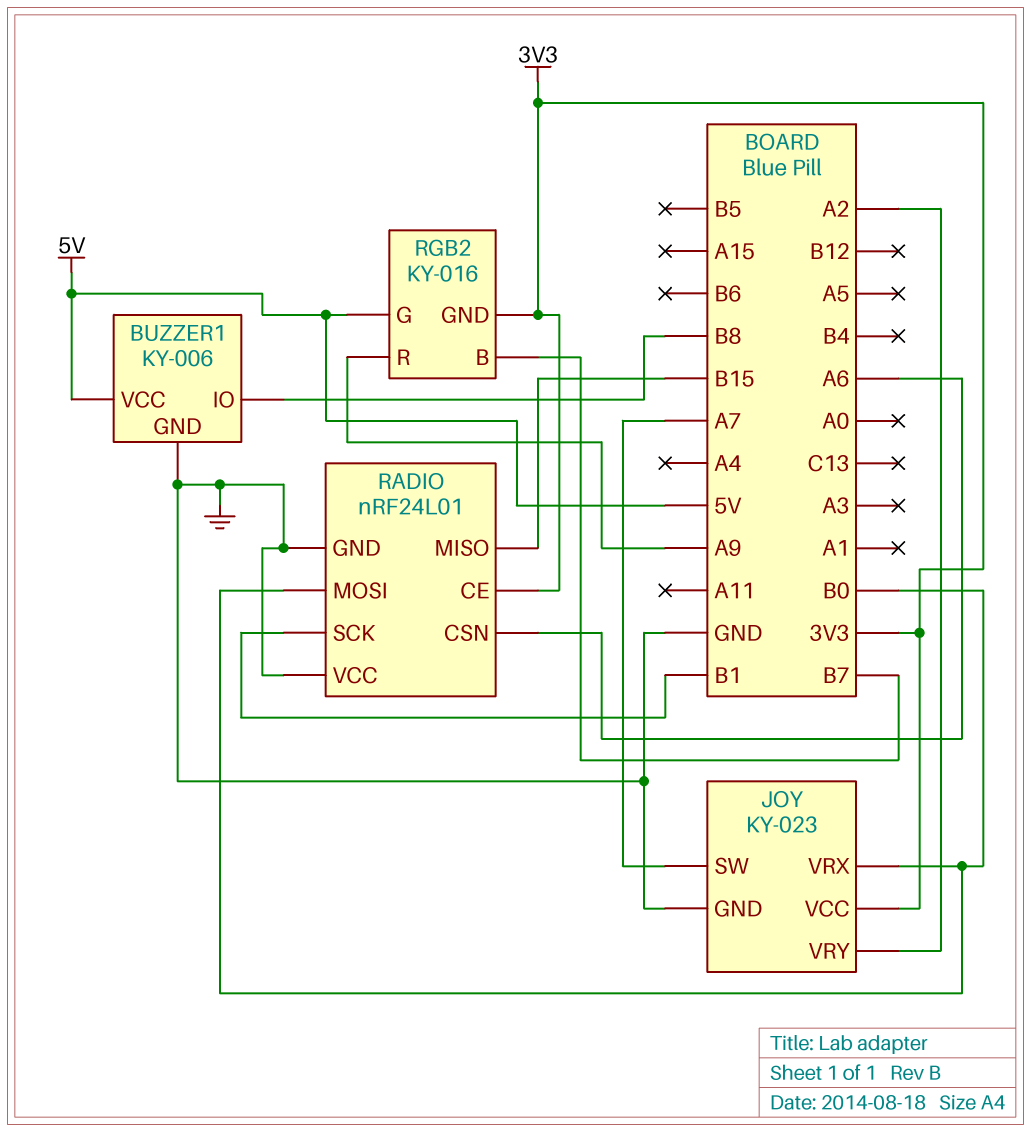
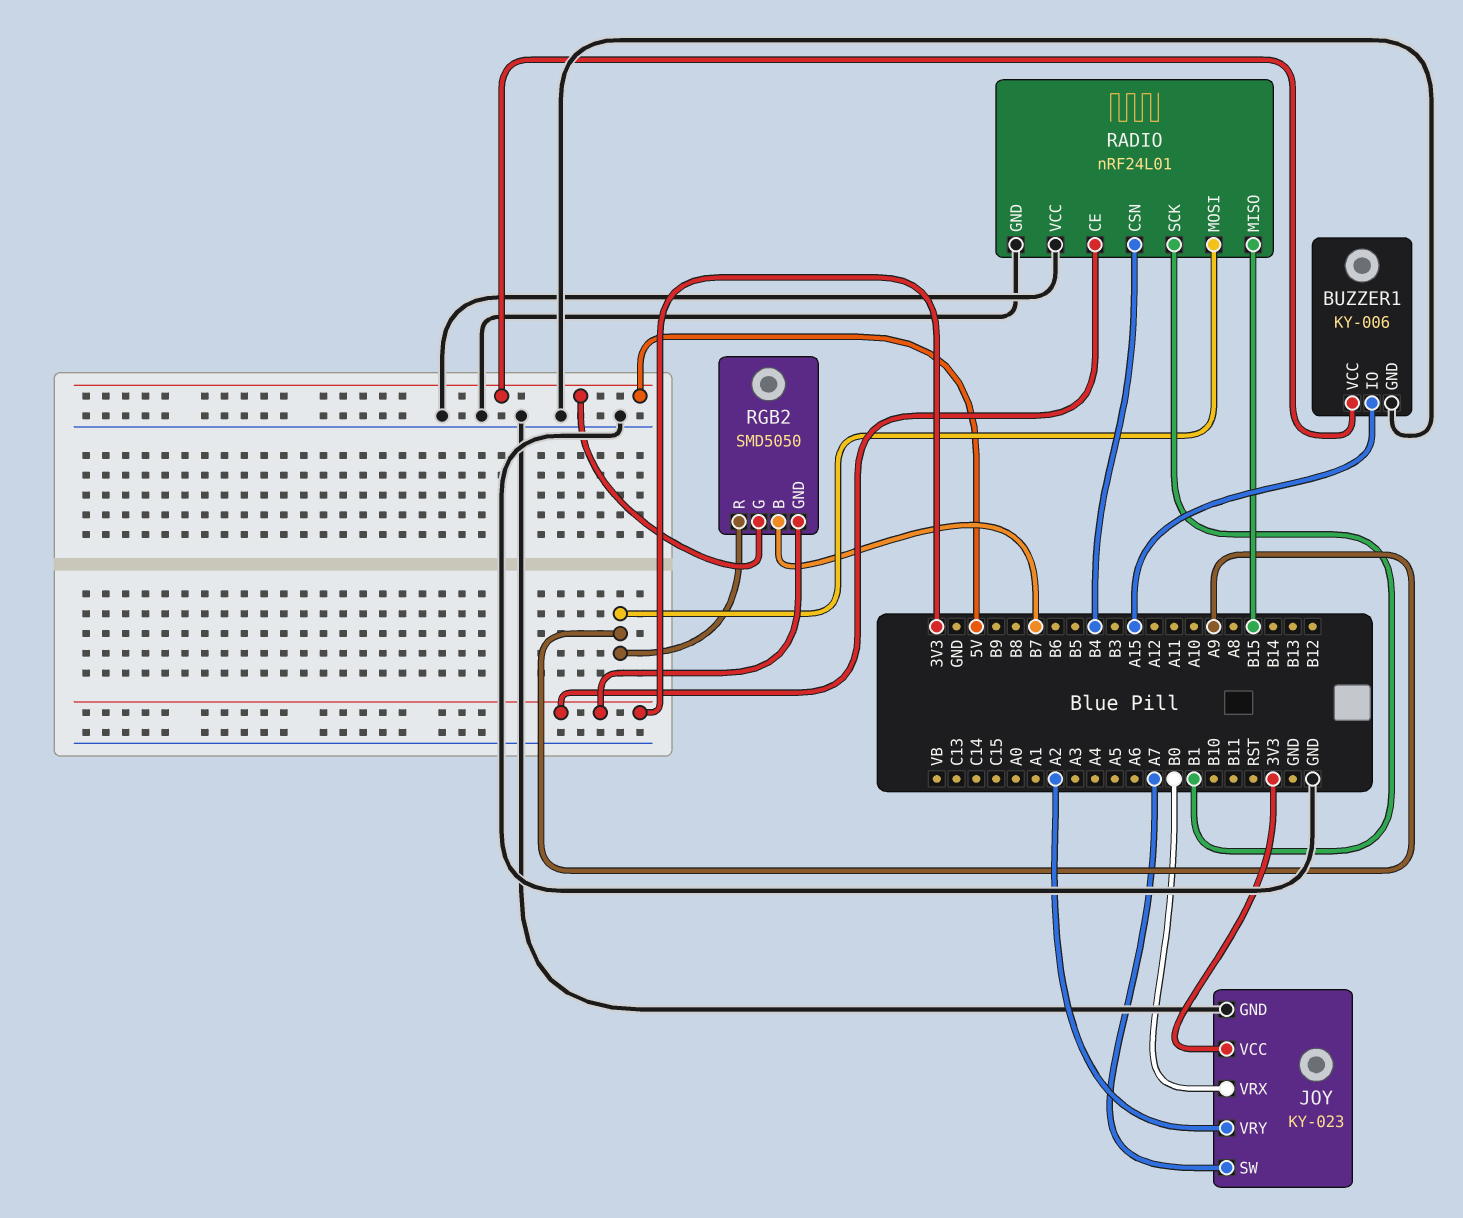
BUZZER1 pin IO: B8 -> A15
RADIO pin CSN: A6 -> B4
RADIO pin MOSI: B0 -> A9
RGB2: KY-016 -> SMD5050

